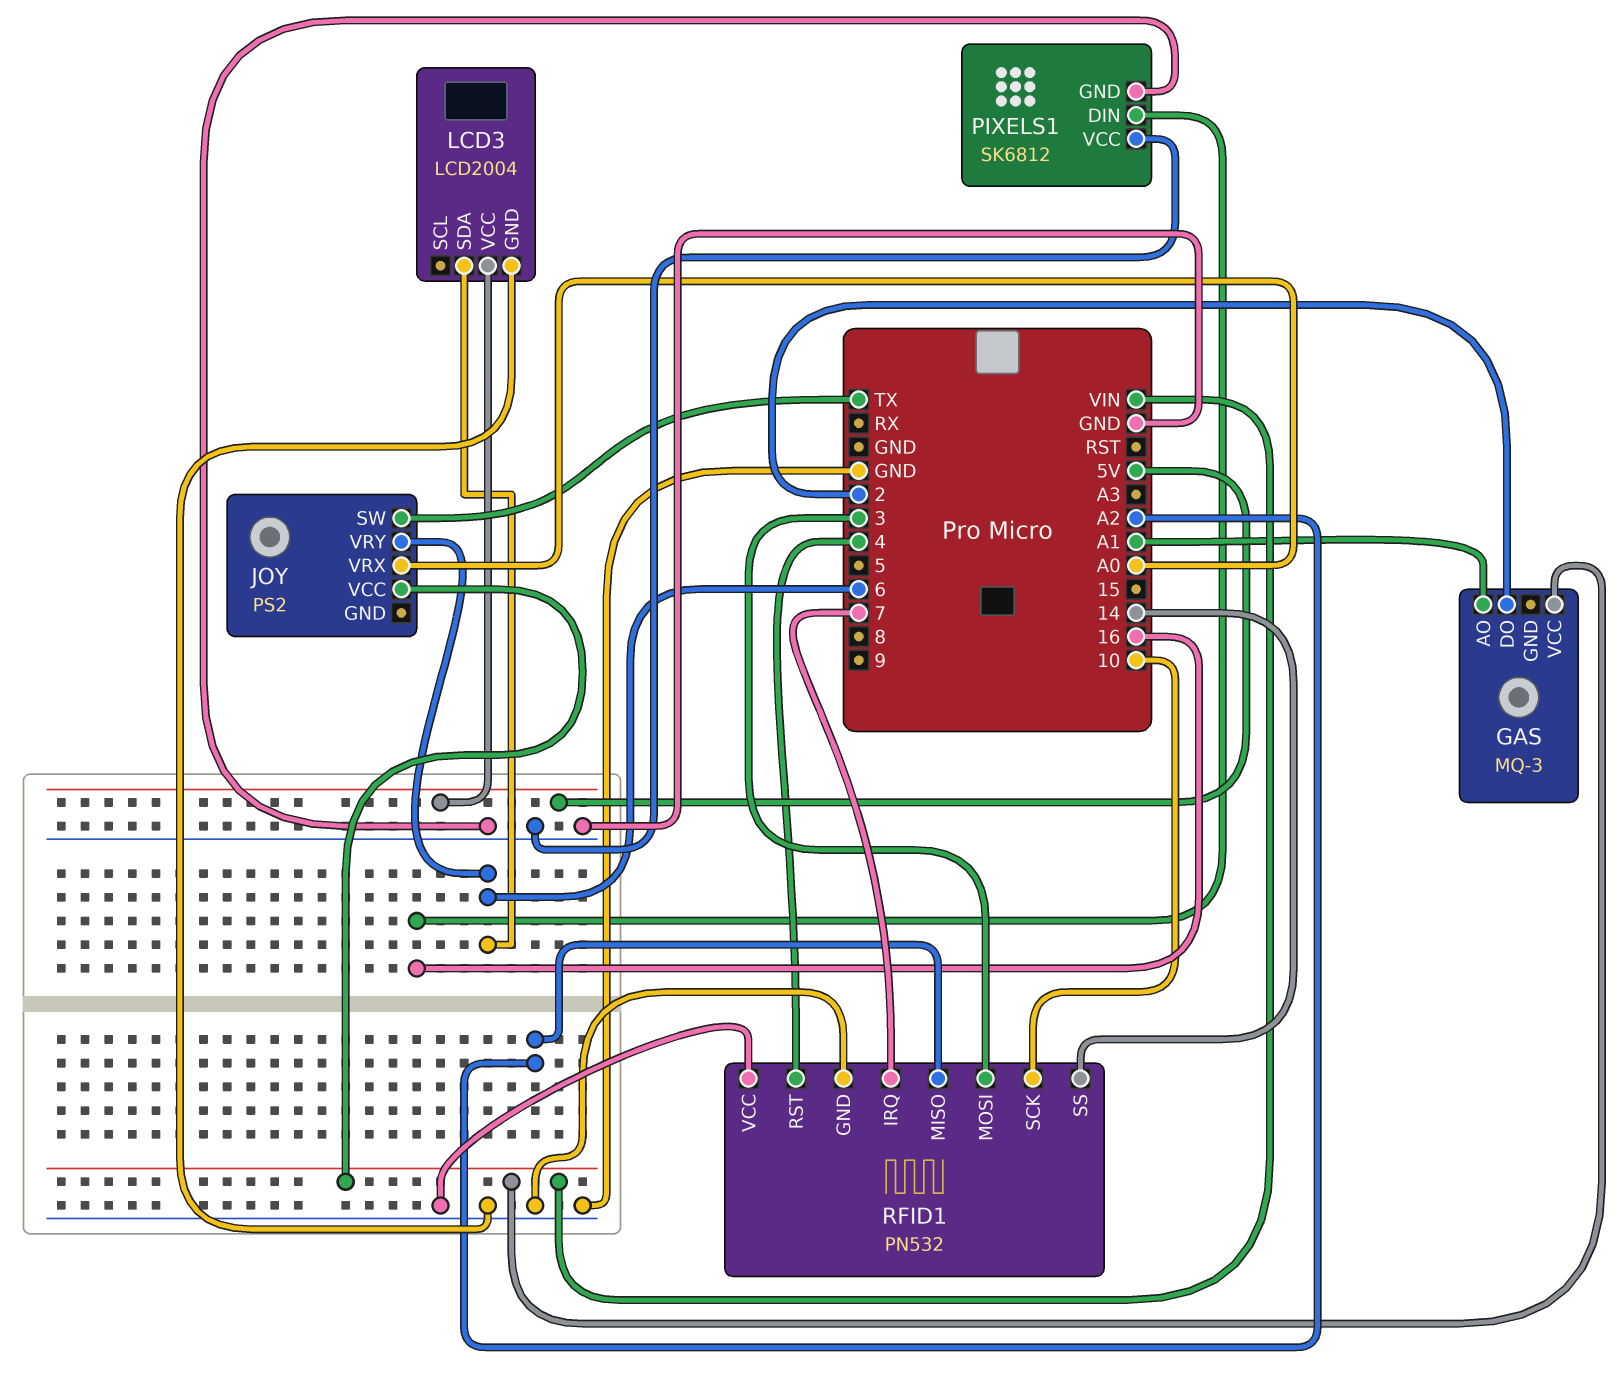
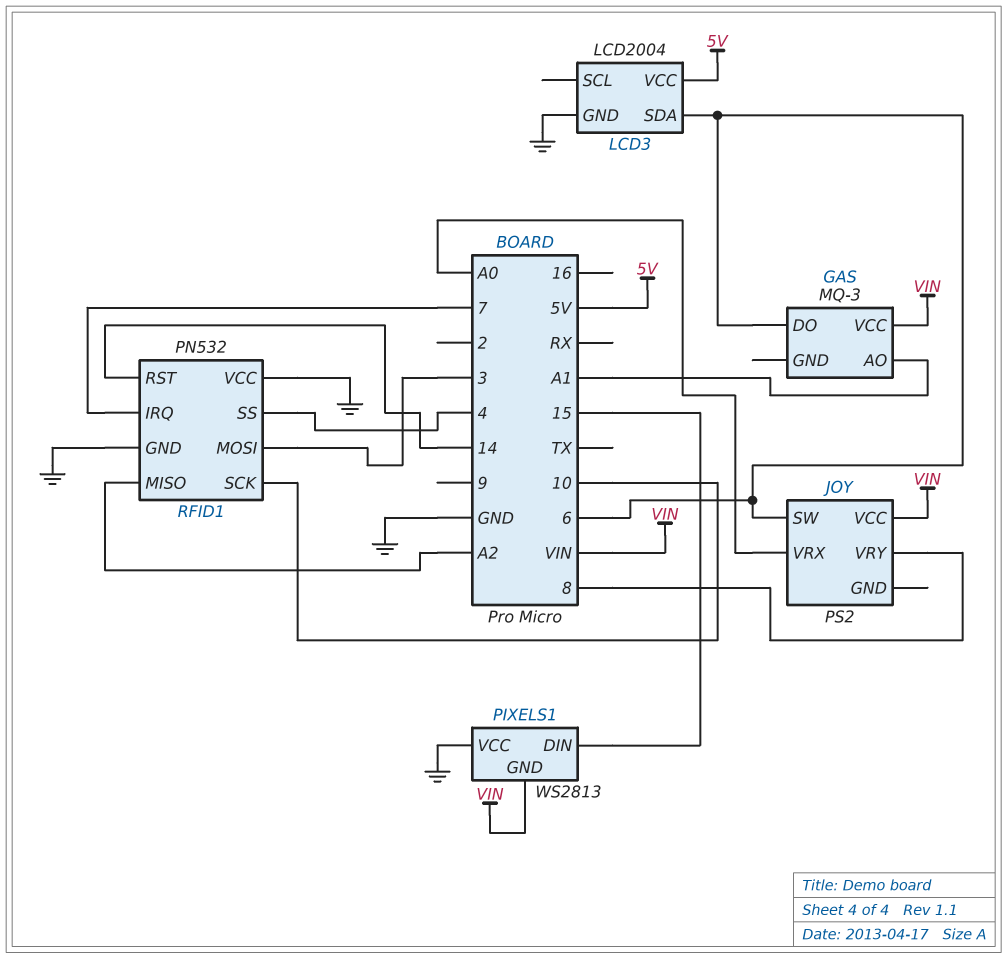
GAS pin DO: 2 -> 6
JOY pin SW: TX -> 6
JOY pin VRY: 6 -> 8
PIXELS1: SK6812 -> WS2813
PIXELS1 pin DIN: 16 -> 15
PIXELS1 pin GND: GND -> VIN
RFID1 pin RST: 4 -> 14
RFID1 pin SS: 14 -> 4

